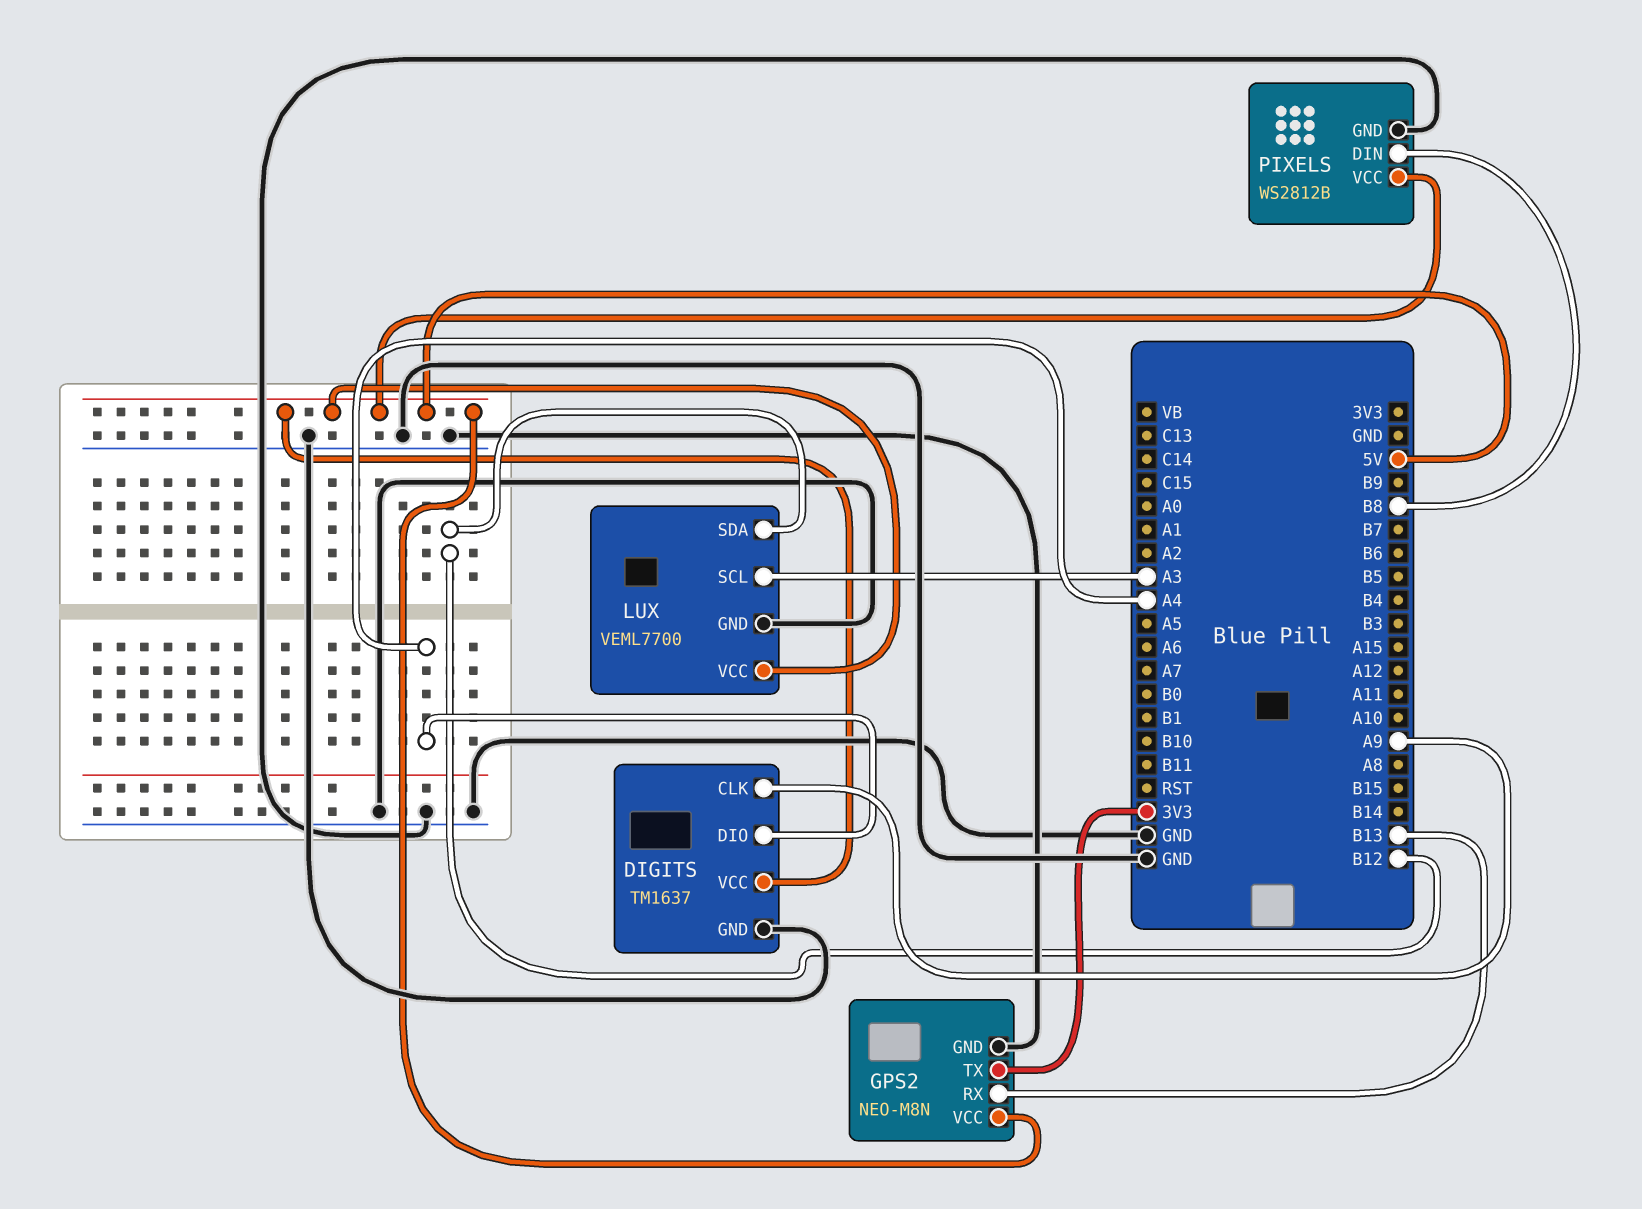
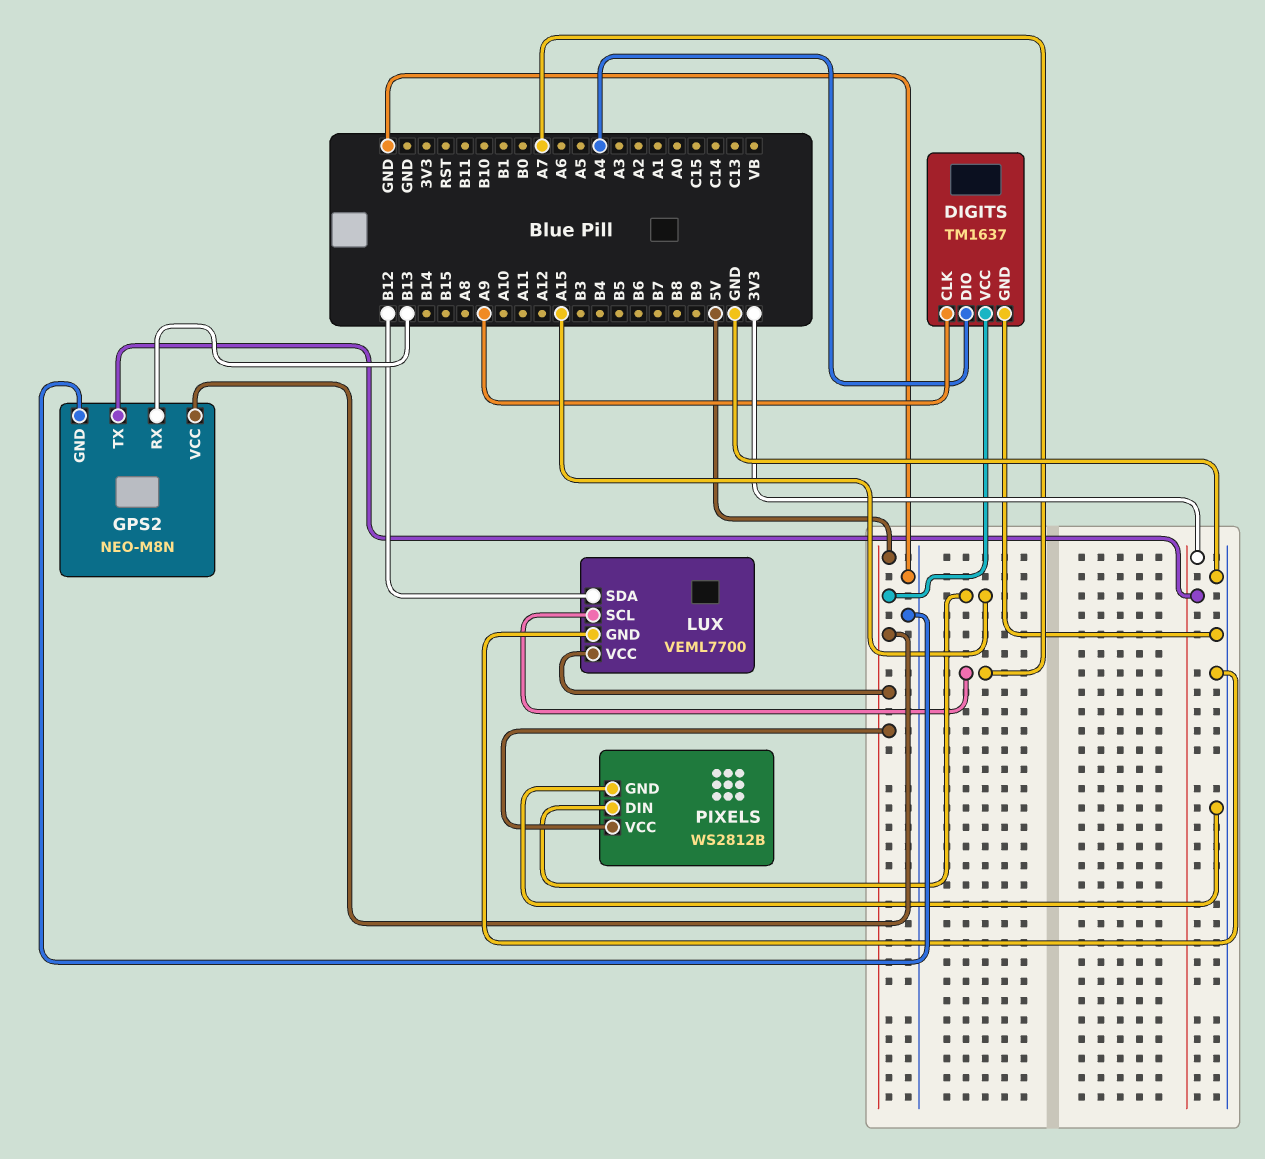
LUX pin SCL: A3 -> A7
PIXELS pin DIN: B8 -> A15

